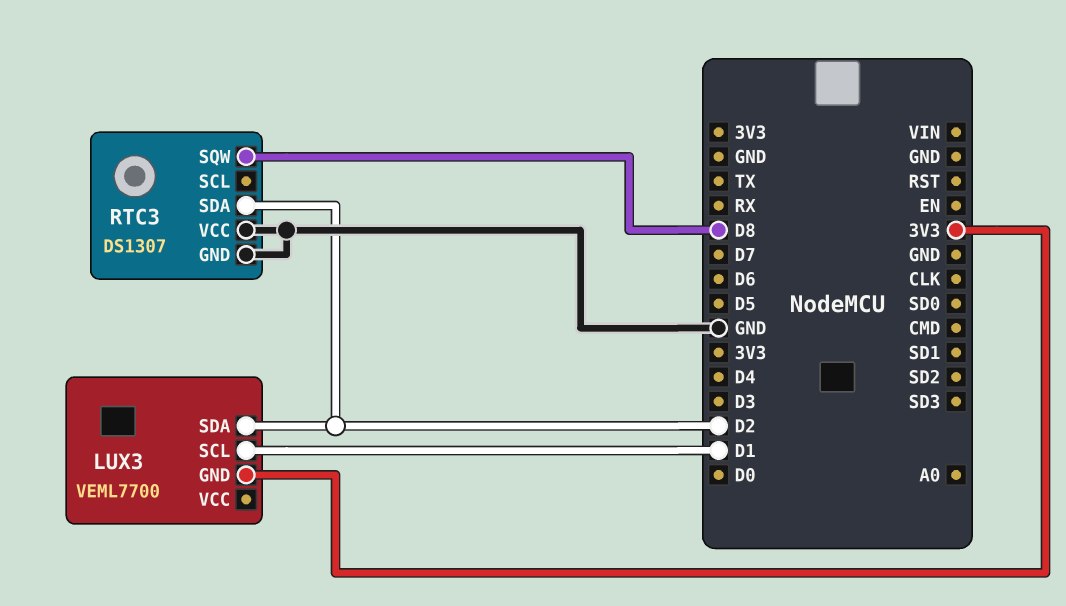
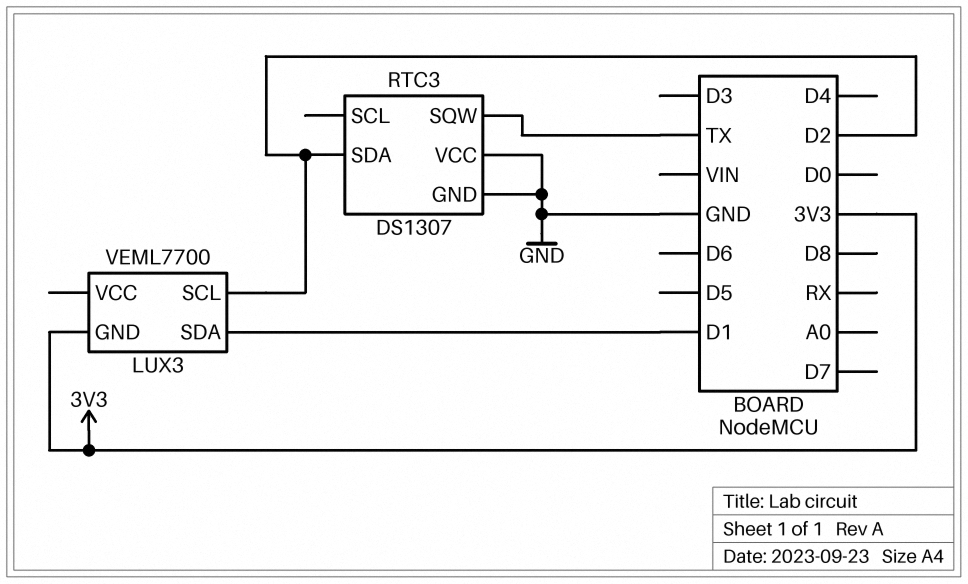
LUX3 pin SCL: D1 -> D2
LUX3 pin SDA: D2 -> D1
RTC3 pin SQW: D8 -> TX

